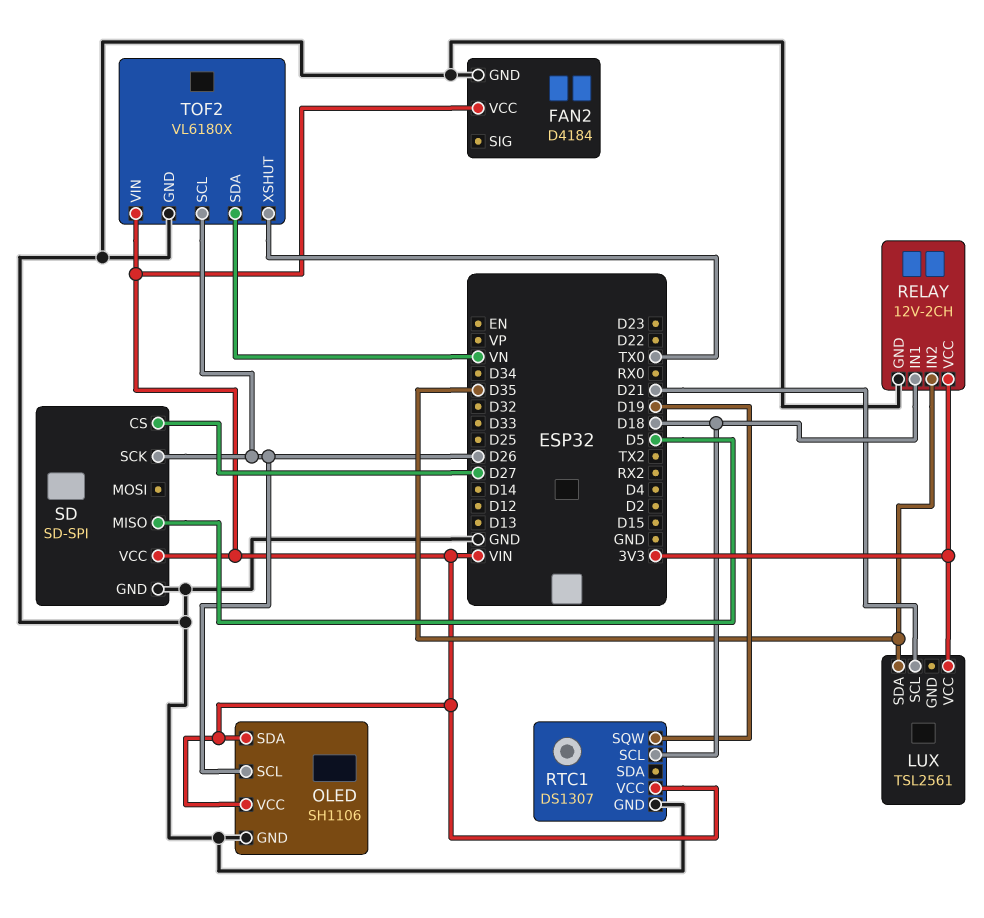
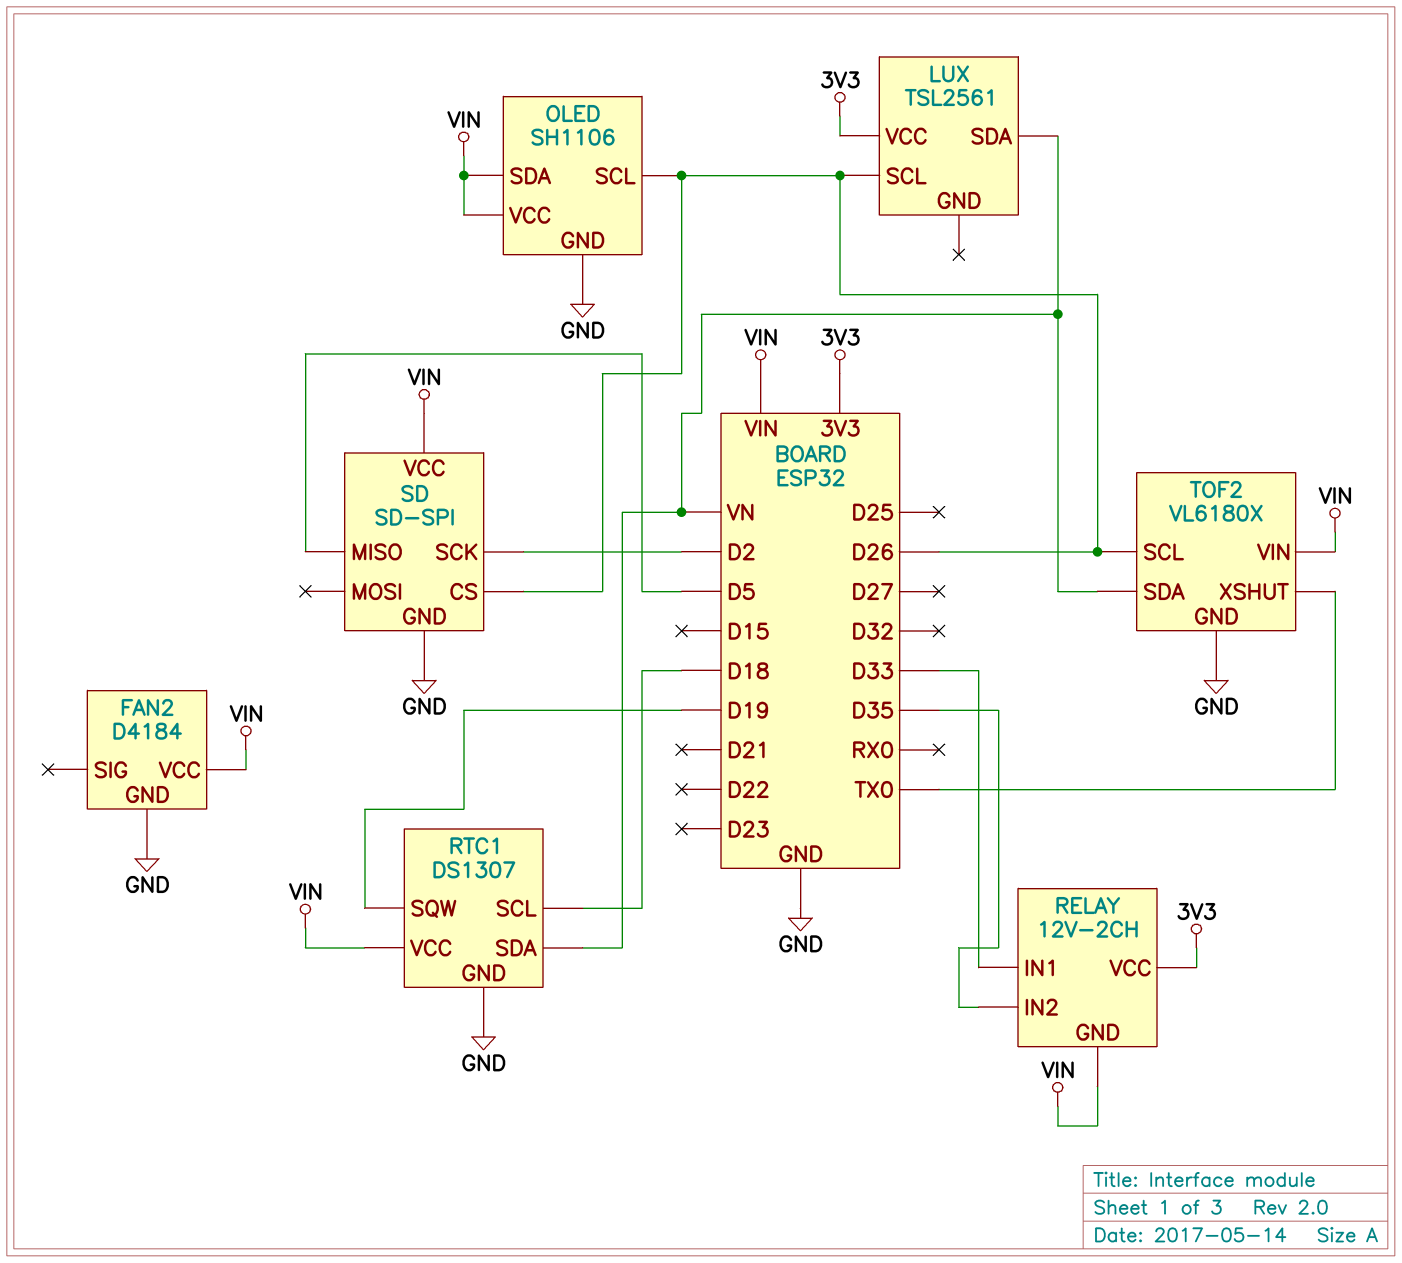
LUX pin SCL: D21 -> D26
LUX pin SDA: D35 -> VN
RELAY pin GND: GND -> VIN
RELAY pin IN1: D18 -> D33
RTC1 pin SDA: none -> VN
SD pin CS: D27 -> D26
SD pin SCK: D26 -> D2

